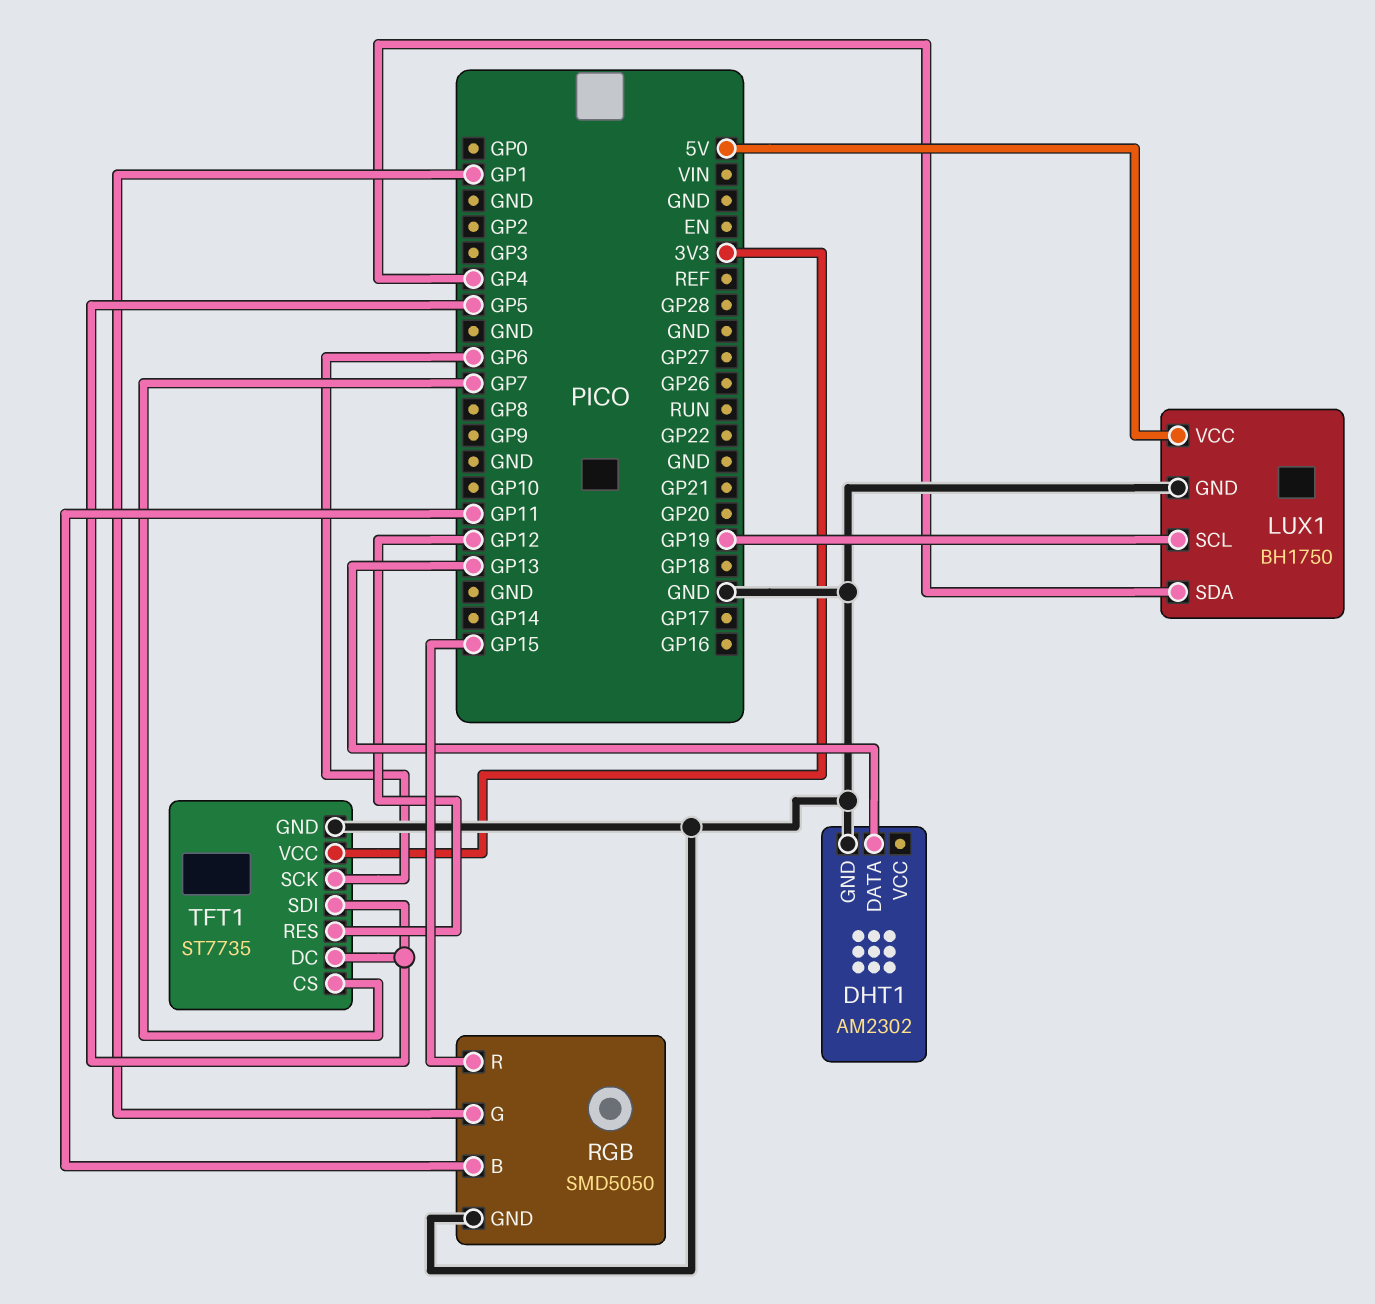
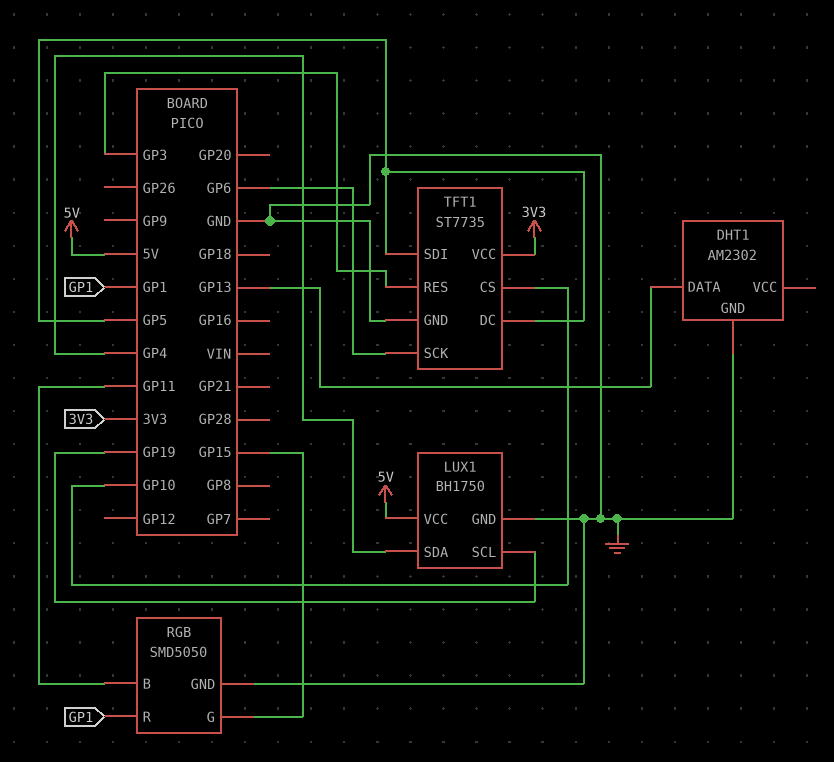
RGB pin G: GP1 -> GP15
RGB pin R: GP15 -> GP1
TFT1 pin CS: GP7 -> GP10
TFT1 pin RES: GP12 -> GP3

